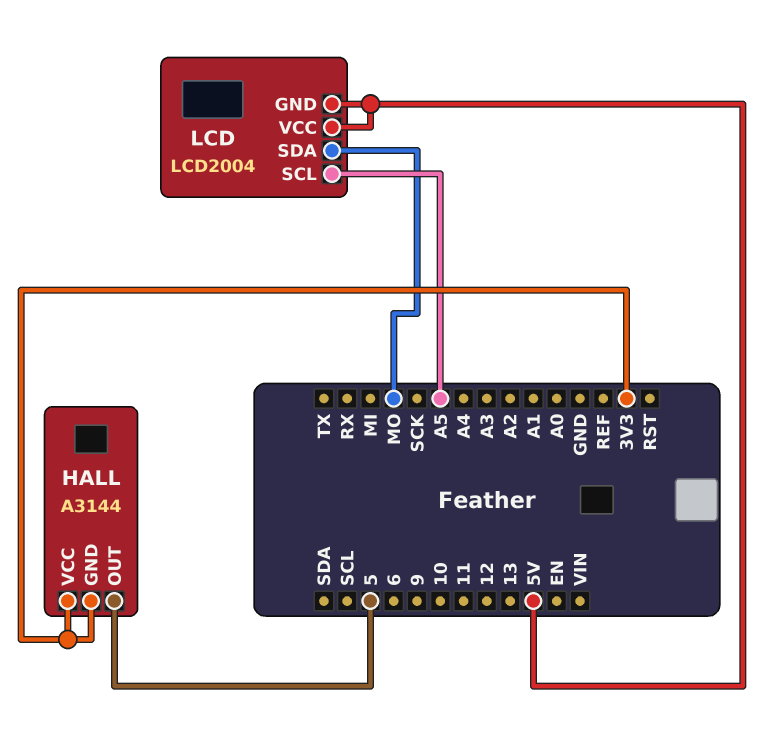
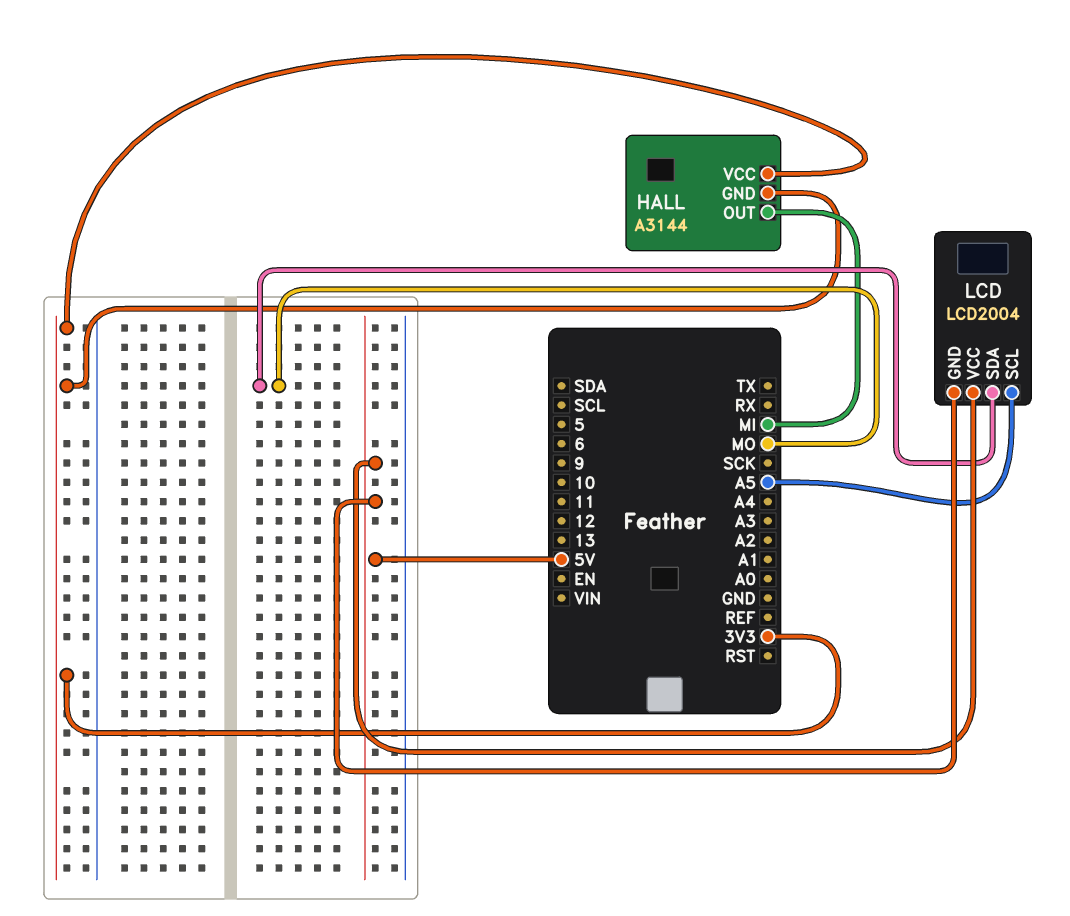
HALL pin OUT: 5 -> MI

